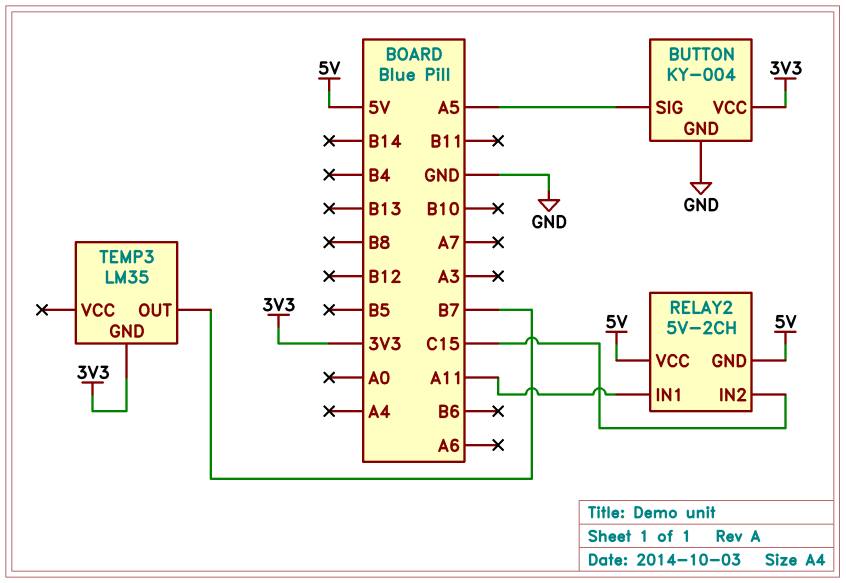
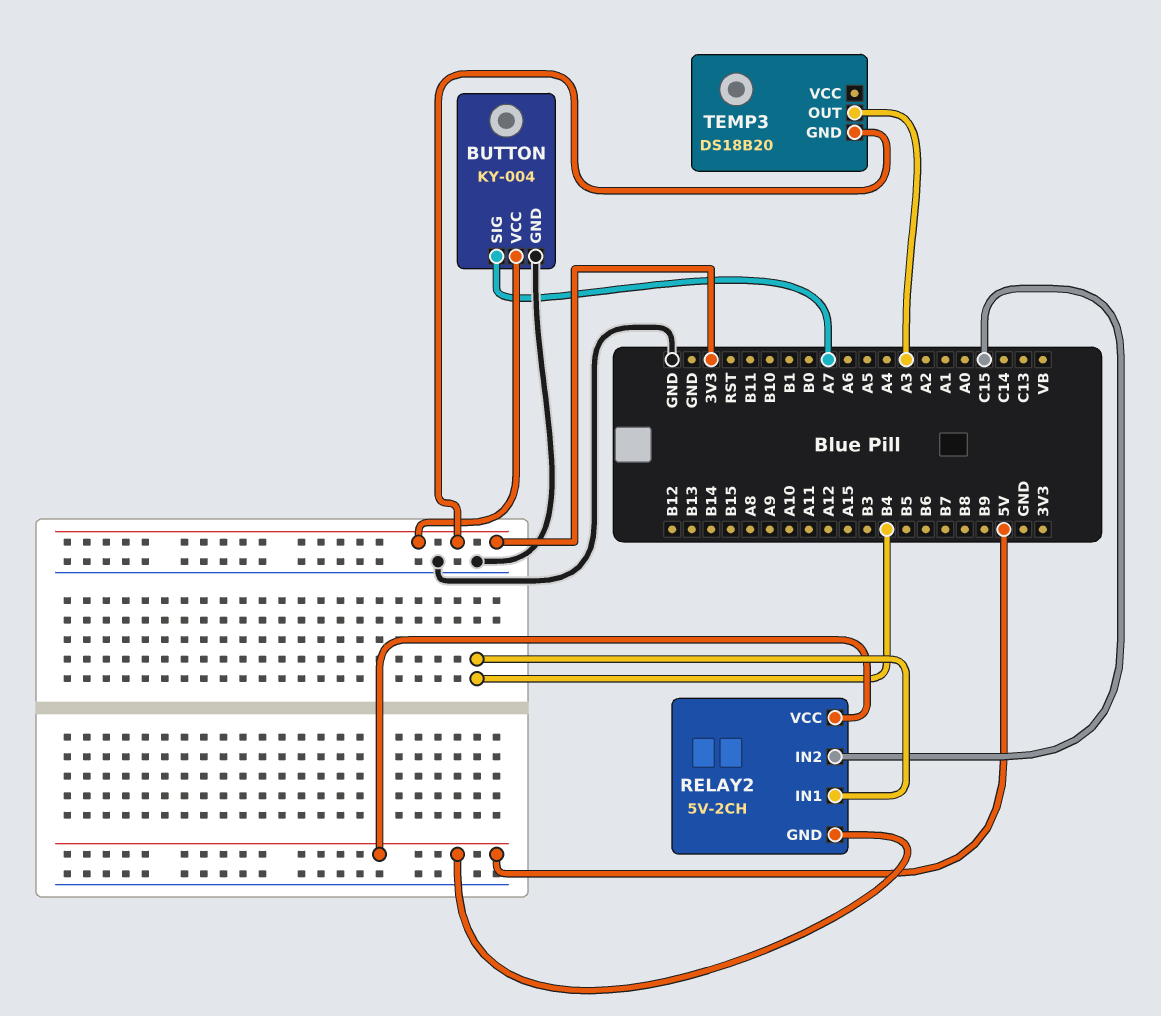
BUTTON pin SIG: A5 -> A7
RELAY2 pin IN1: A11 -> B4
TEMP3: LM35 -> DS18B20
TEMP3 pin OUT: B7 -> A3

